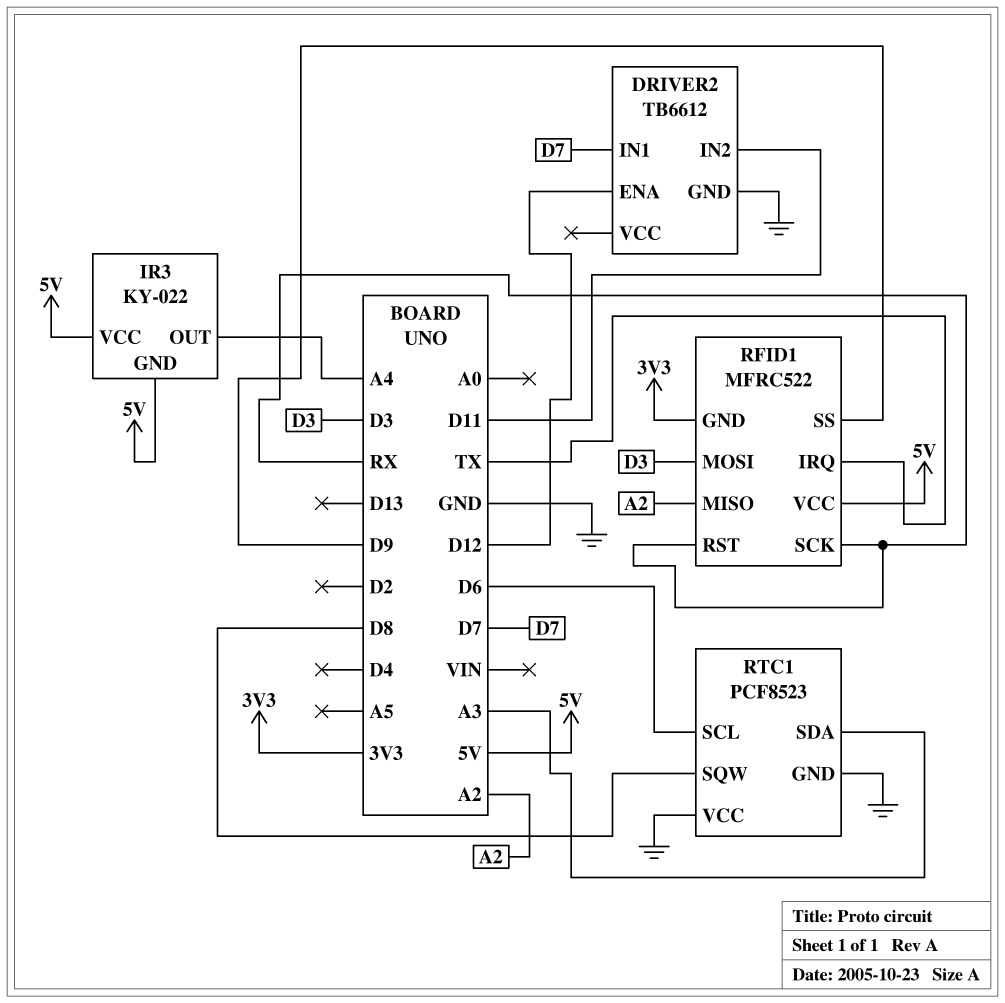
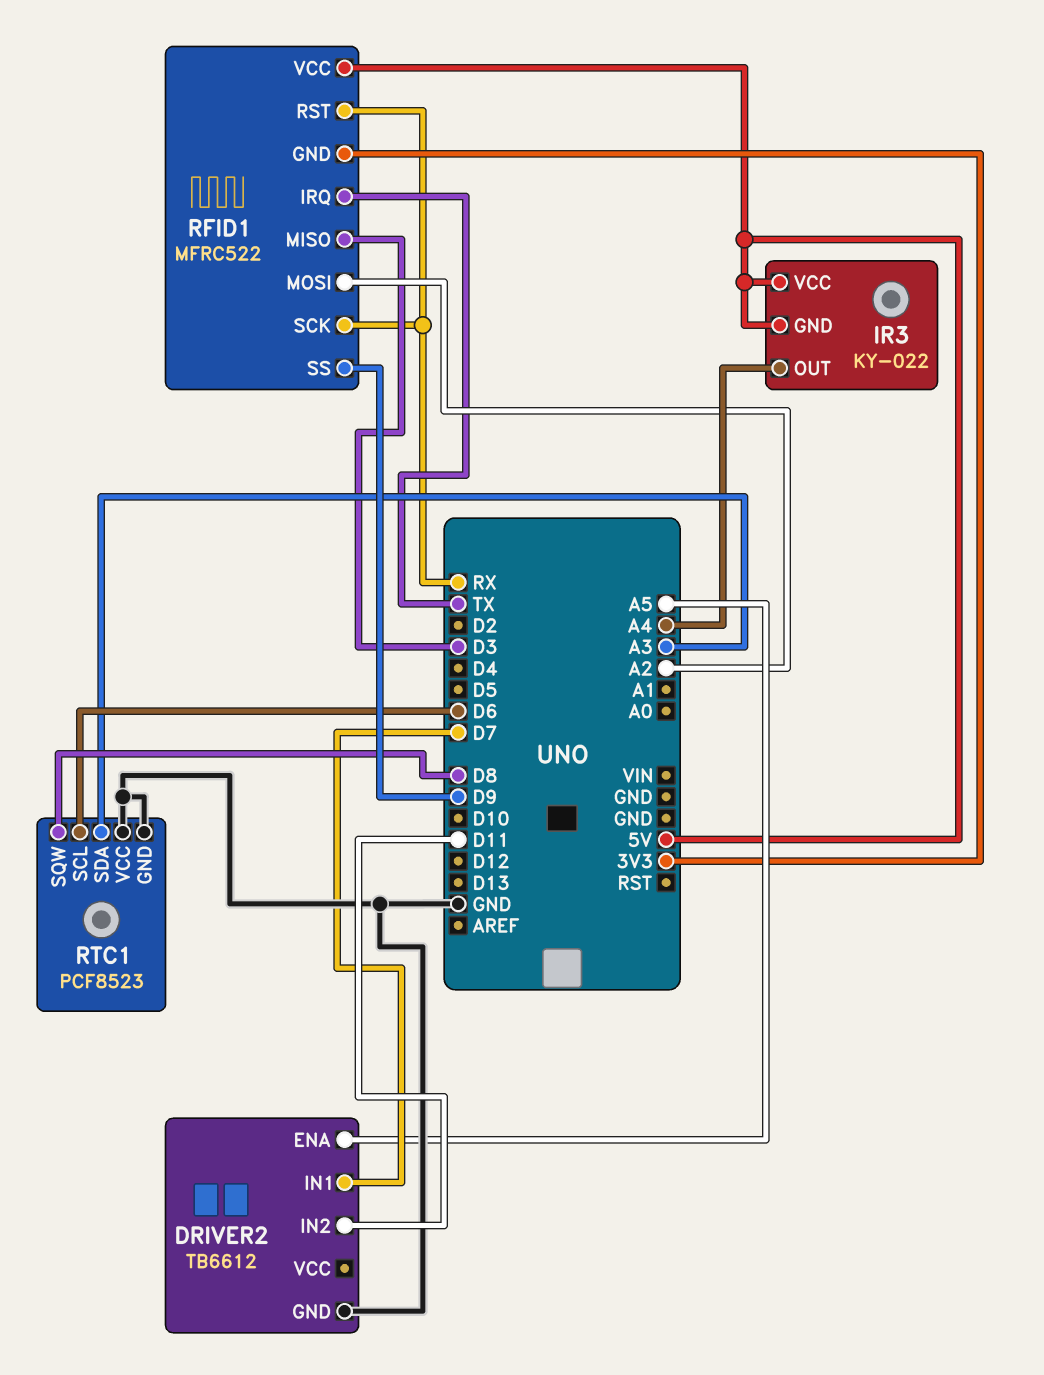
DRIVER2 pin ENA: D12 -> A5
RFID1 pin MISO: A2 -> D3
RFID1 pin MOSI: D3 -> A2

